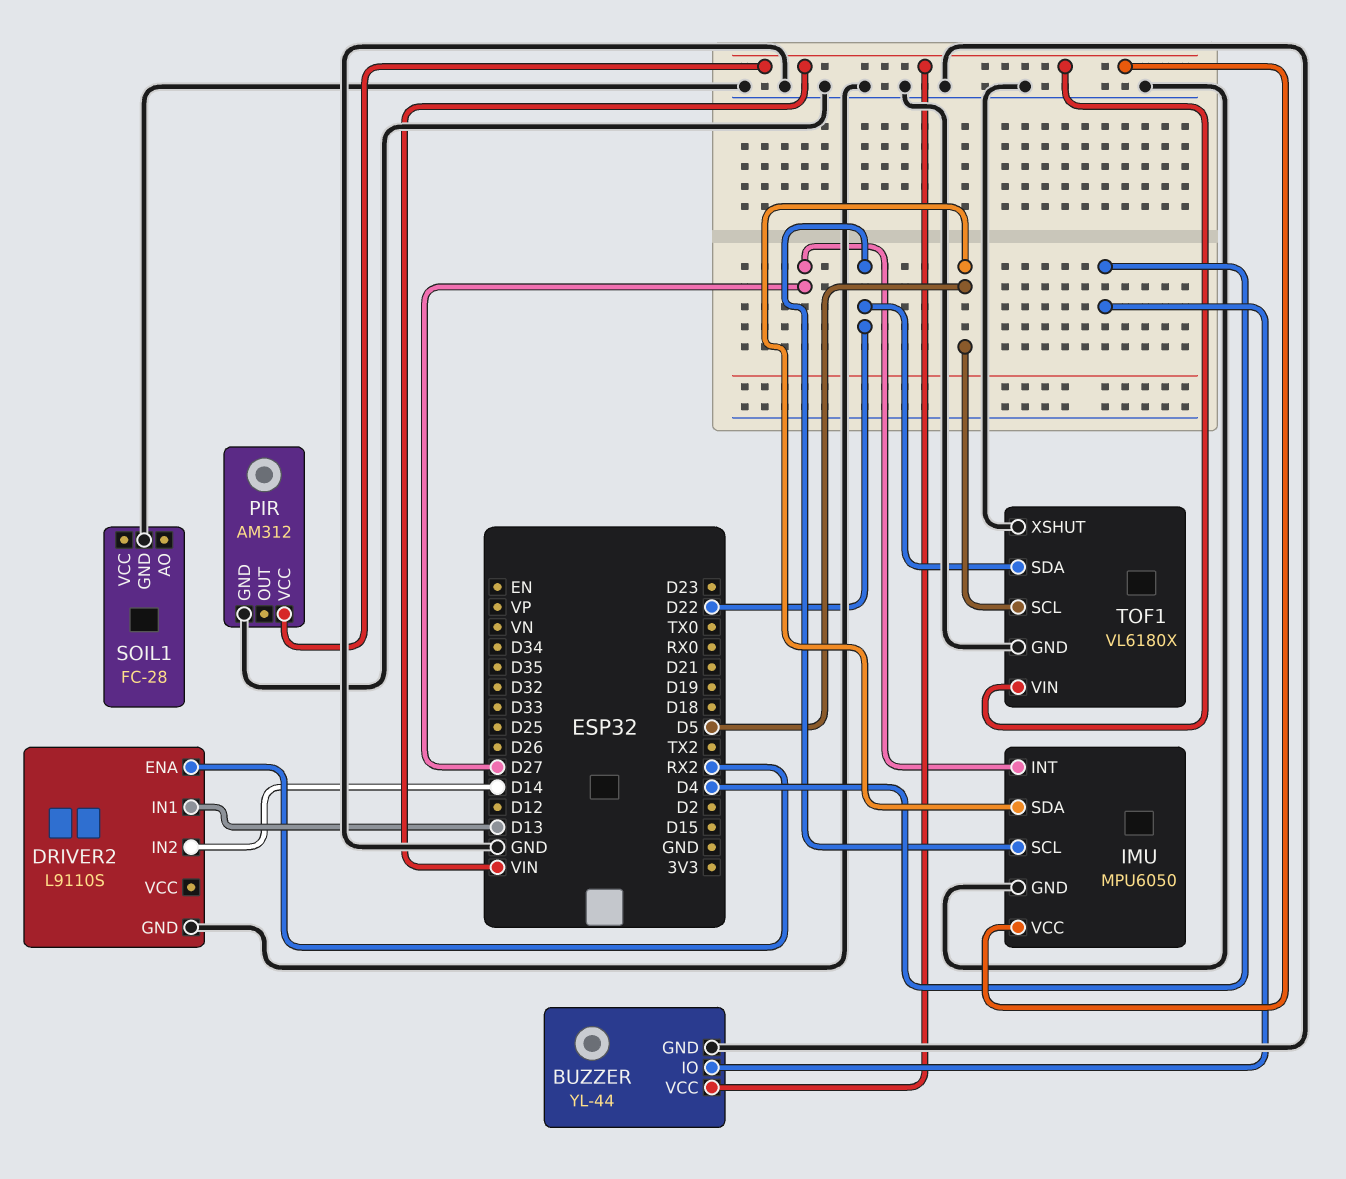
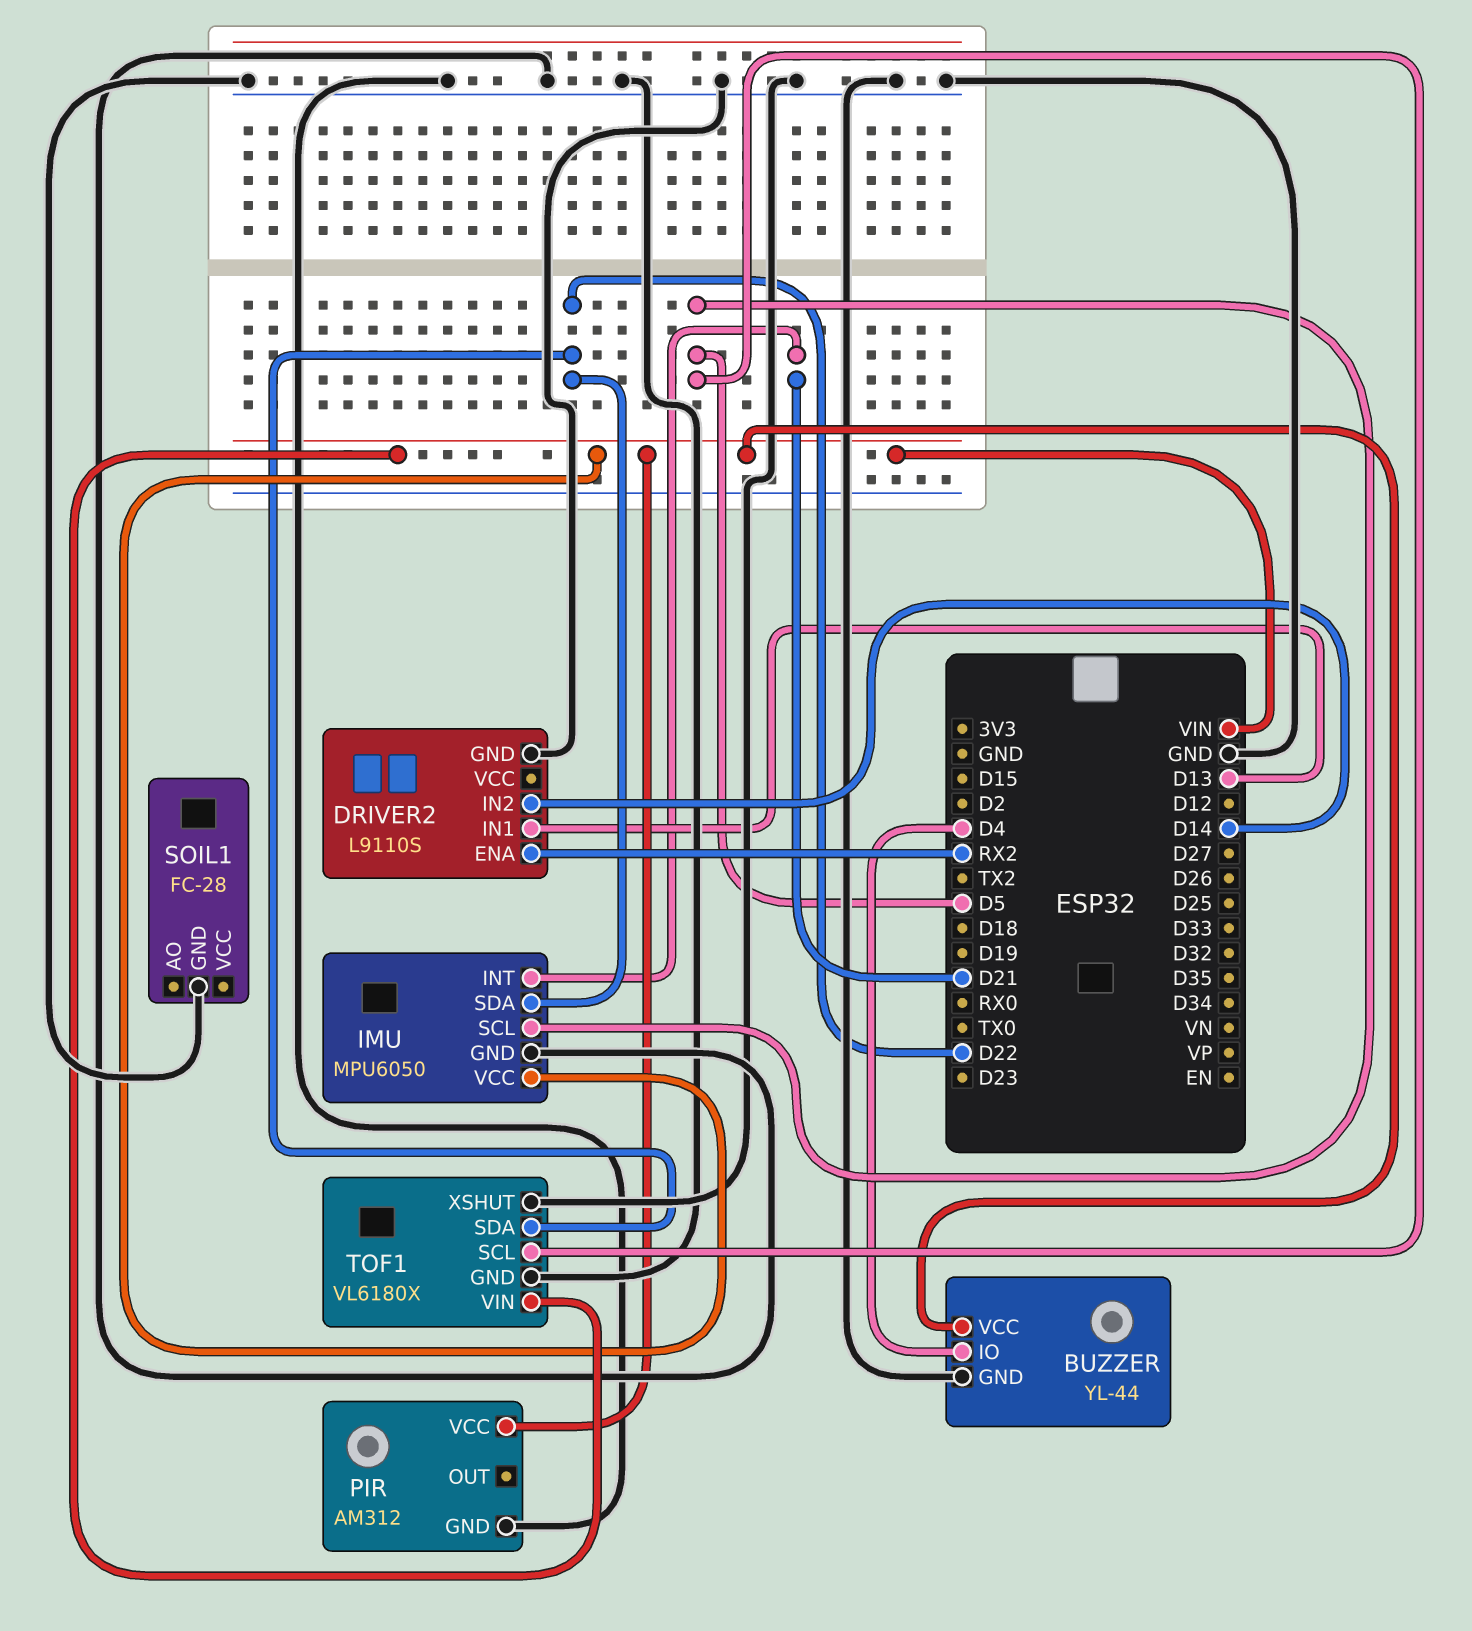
IMU pin INT: D27 -> D21
IMU pin SCL: D22 -> D5
IMU pin SDA: D5 -> D22

